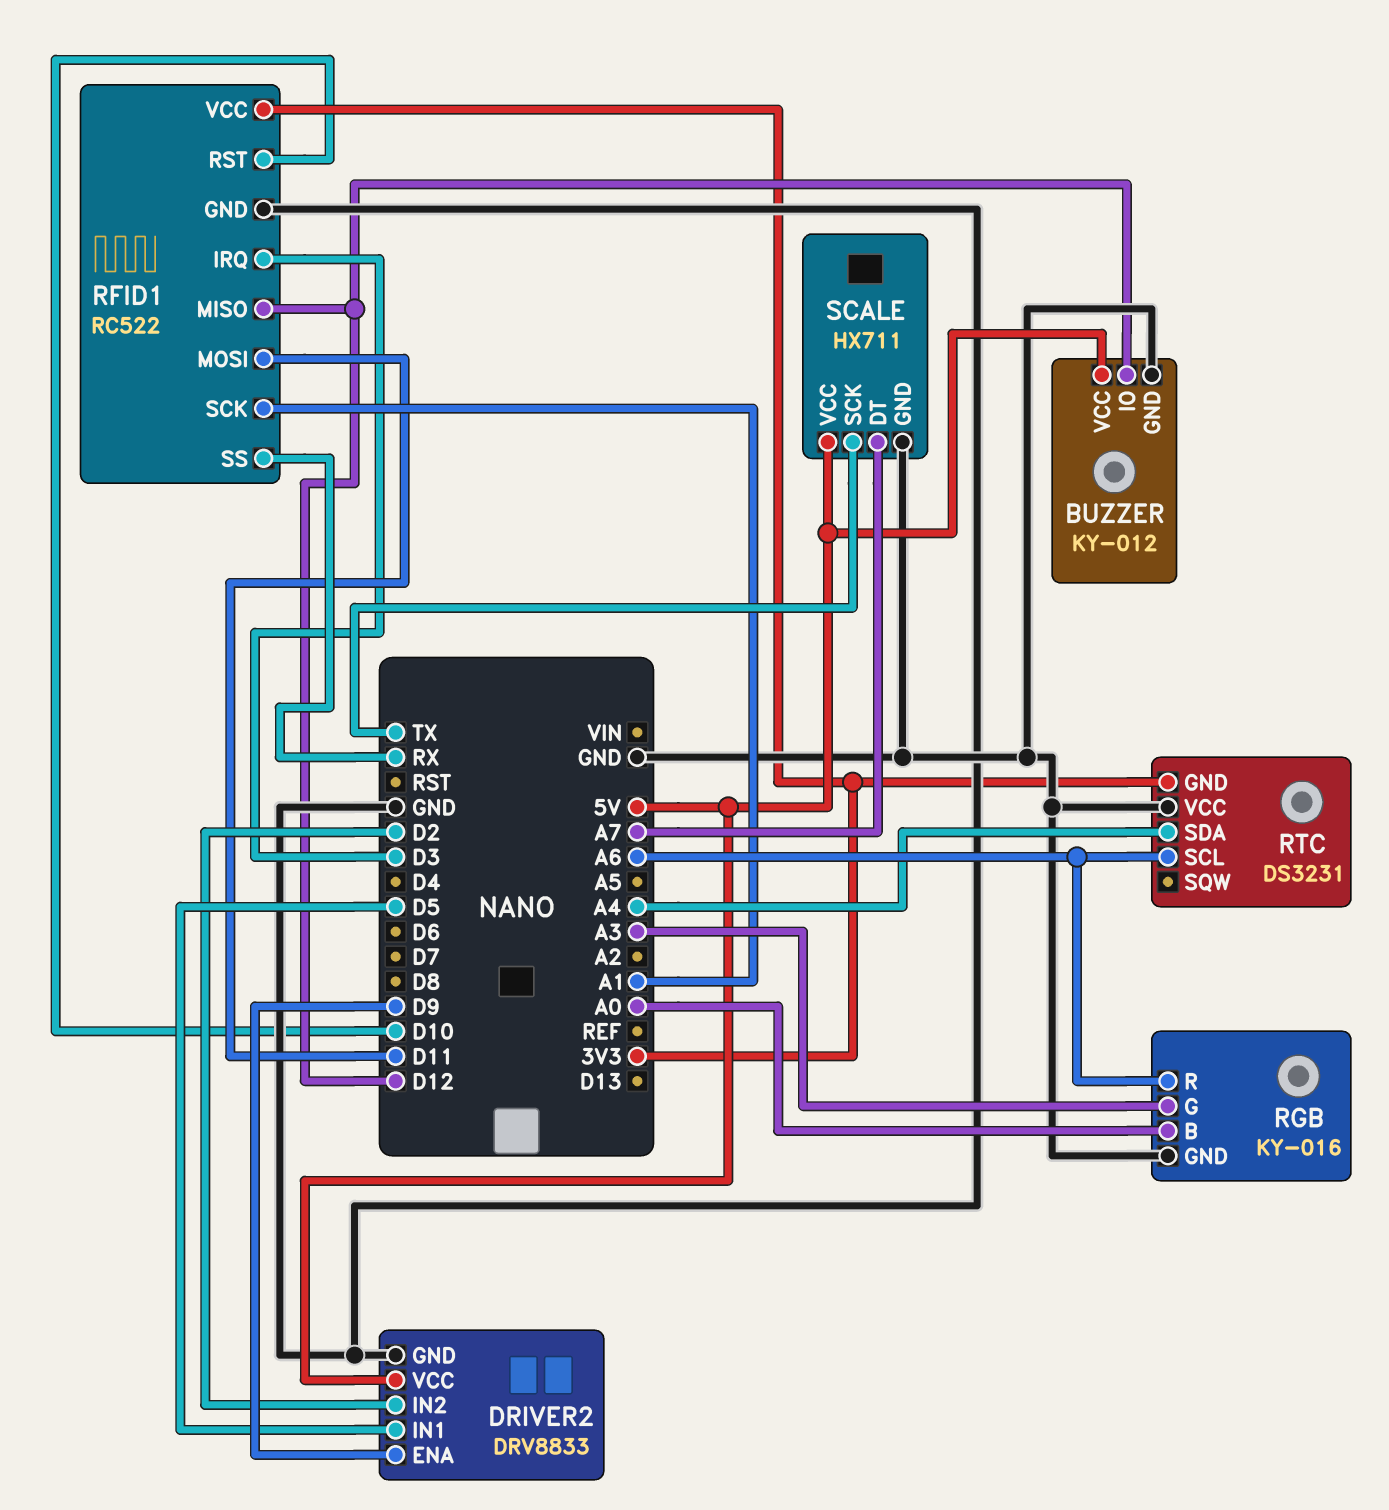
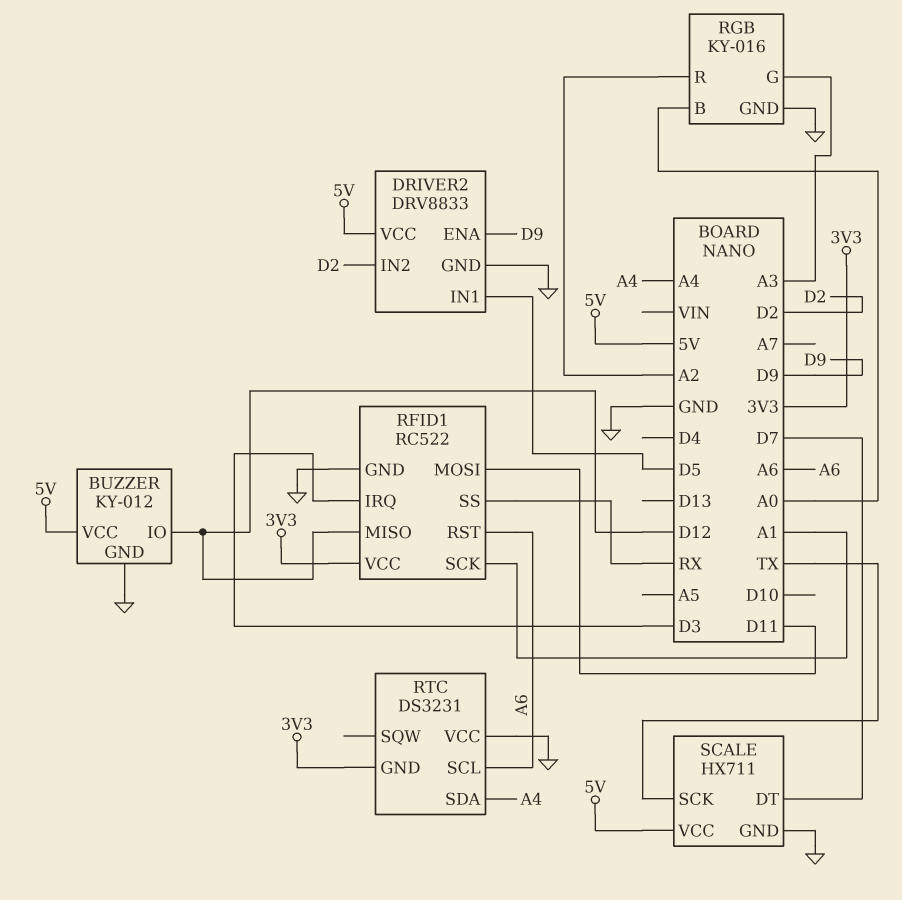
RFID1 pin RST: D10 -> A6
RGB pin R: A6 -> A2
SCALE pin DT: A7 -> D7

